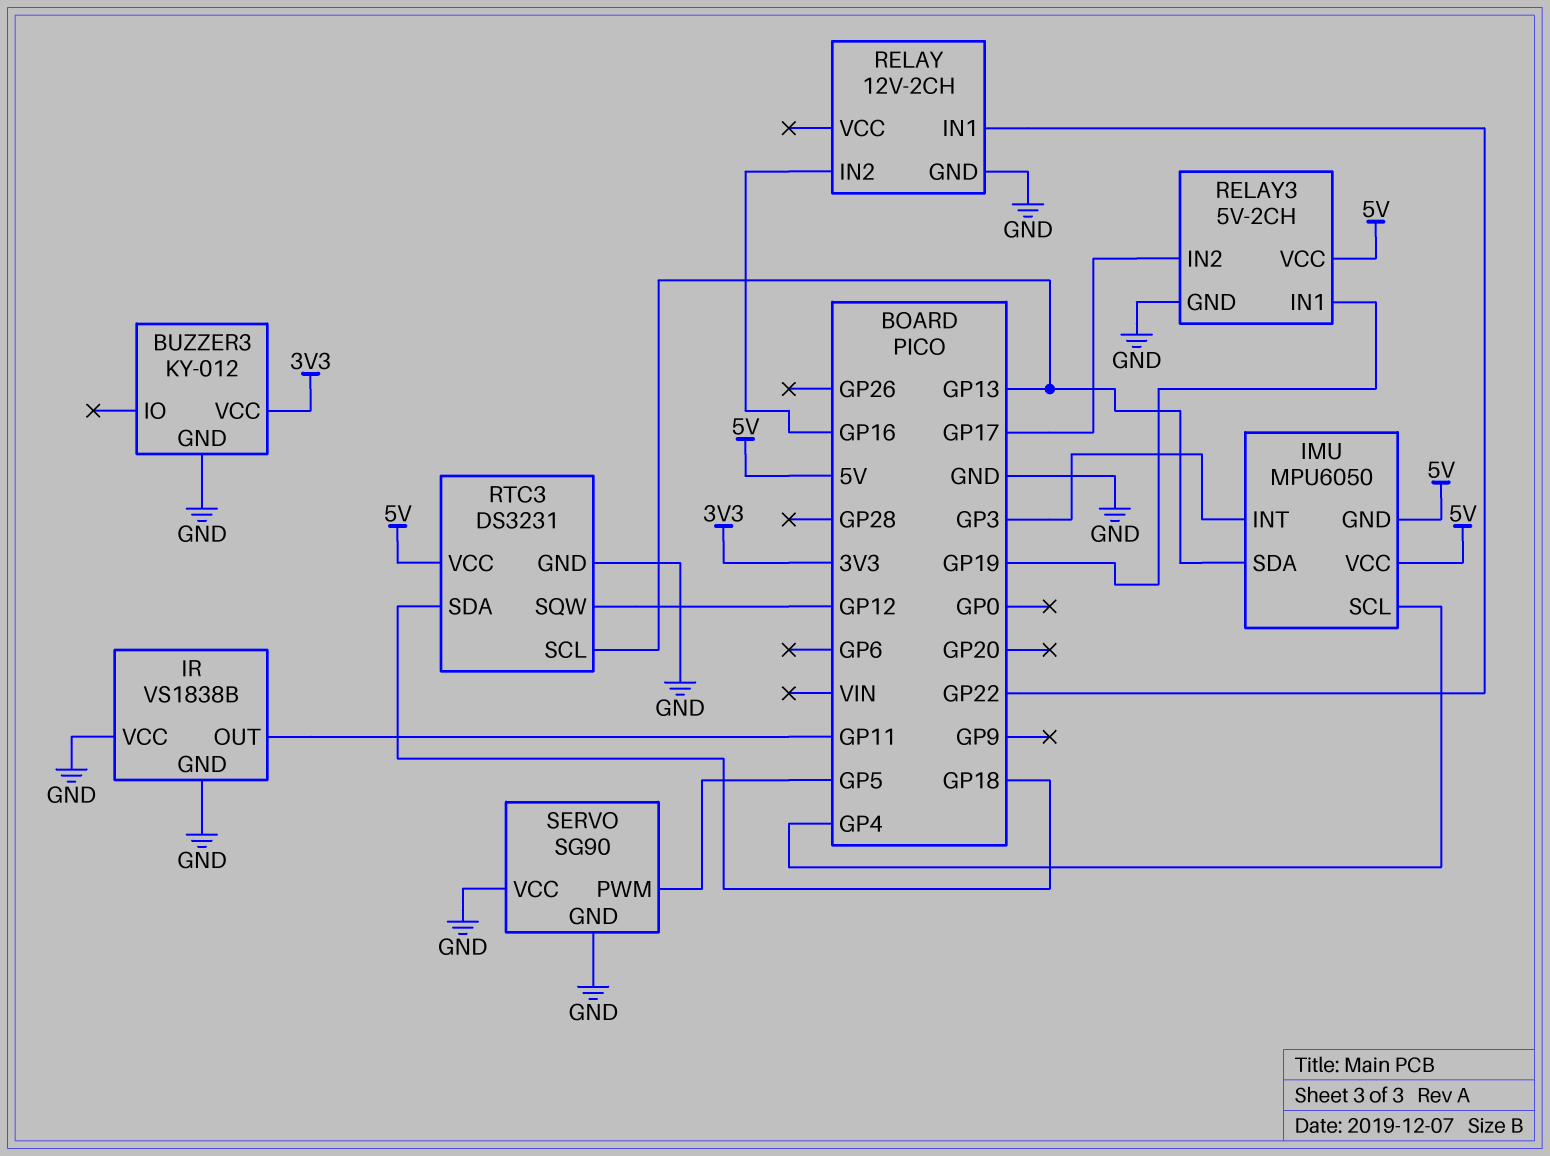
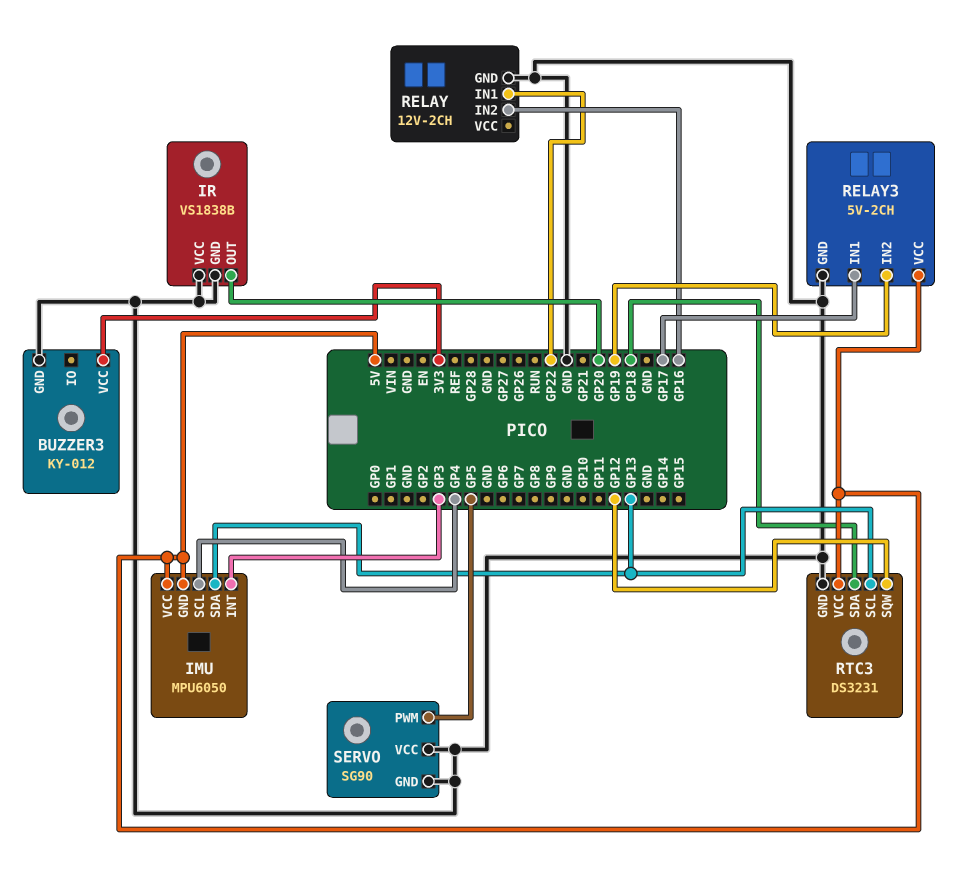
IR pin OUT: GP11 -> GP20
RELAY3 pin IN1: GP19 -> GP17
RELAY3 pin IN2: GP17 -> GP19

